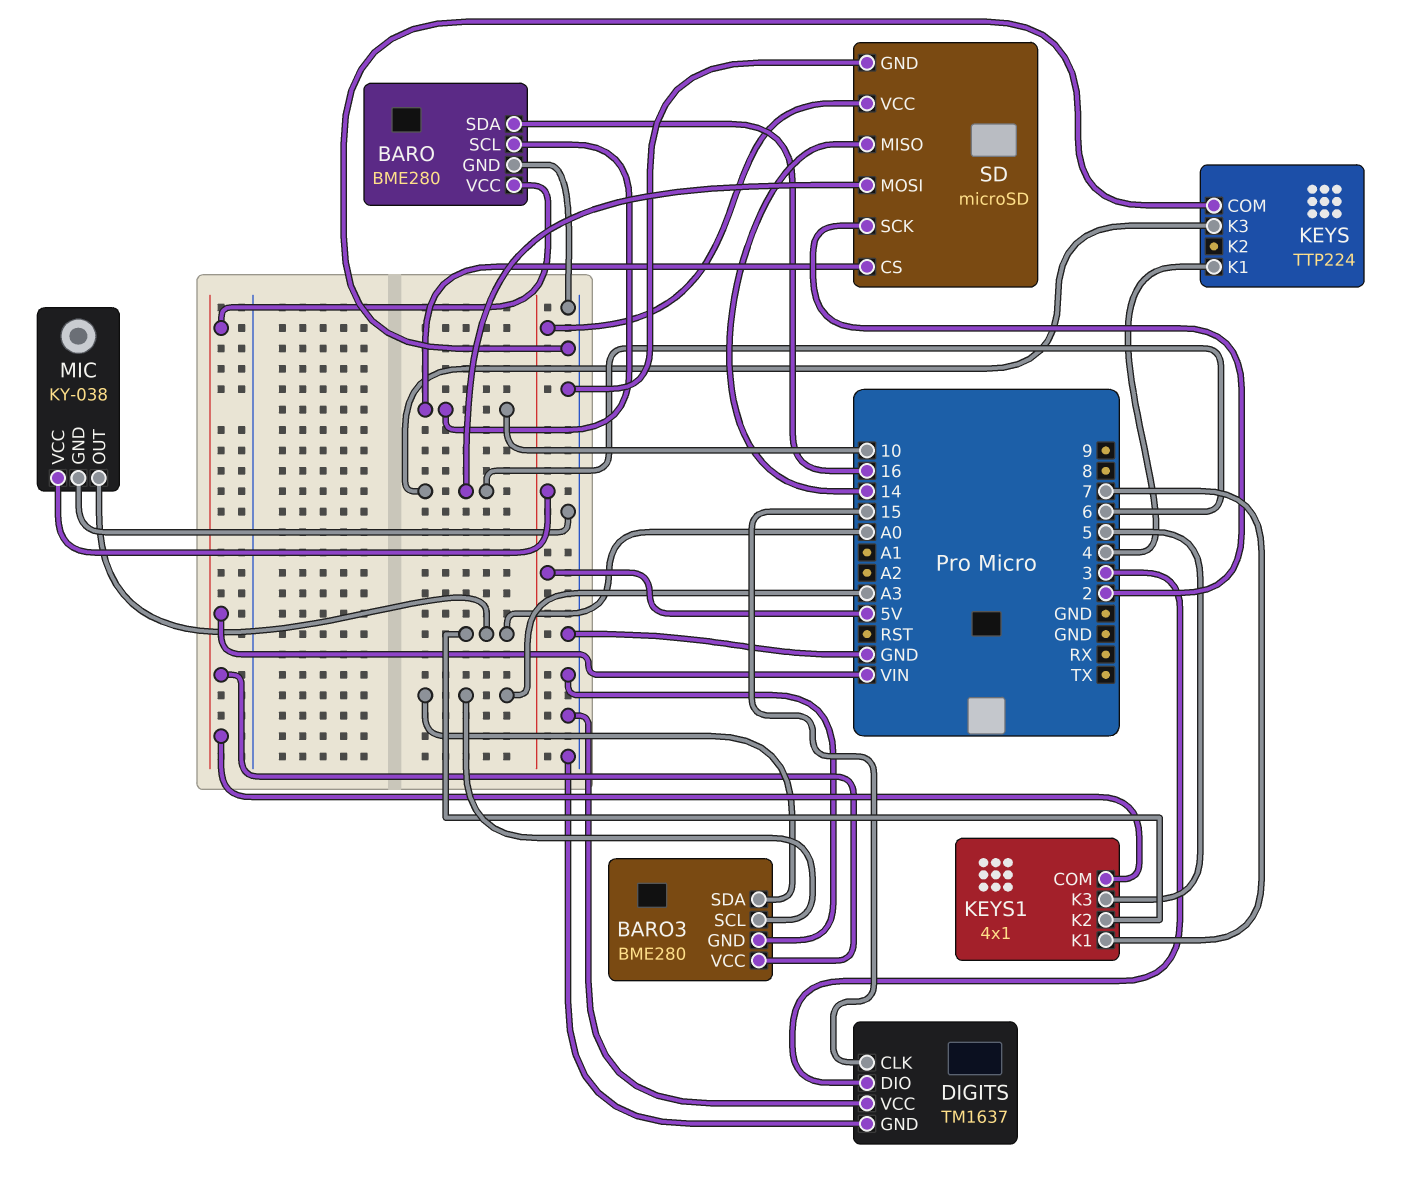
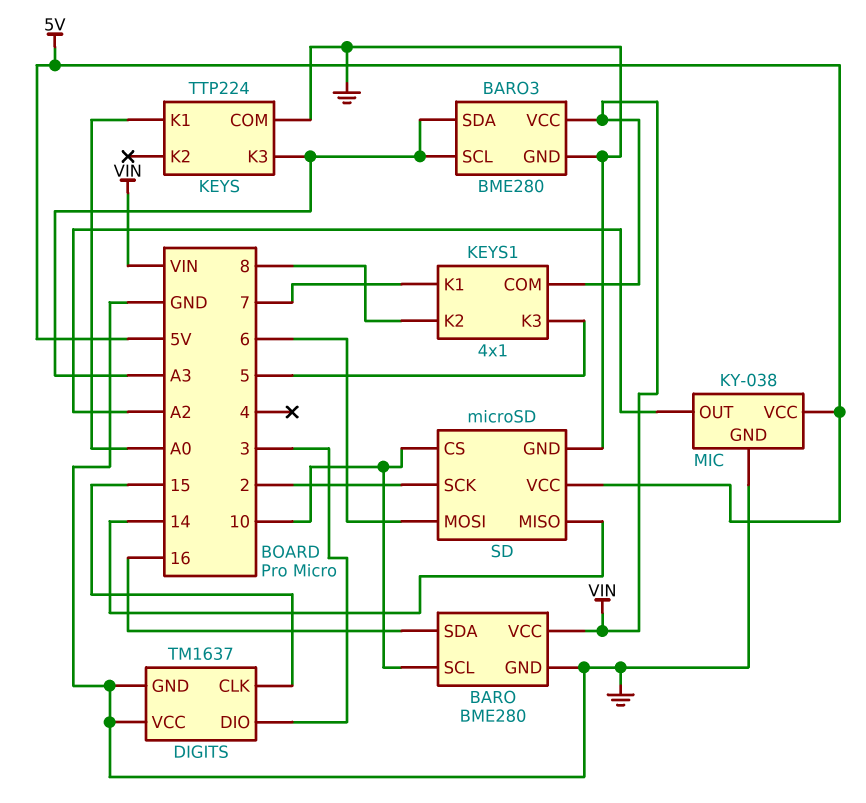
KEYS pin K1: 4 -> A0
KEYS pin K3: 6 -> A3
KEYS1 pin K2: A0 -> 8
MIC pin OUT: A0 -> A2

